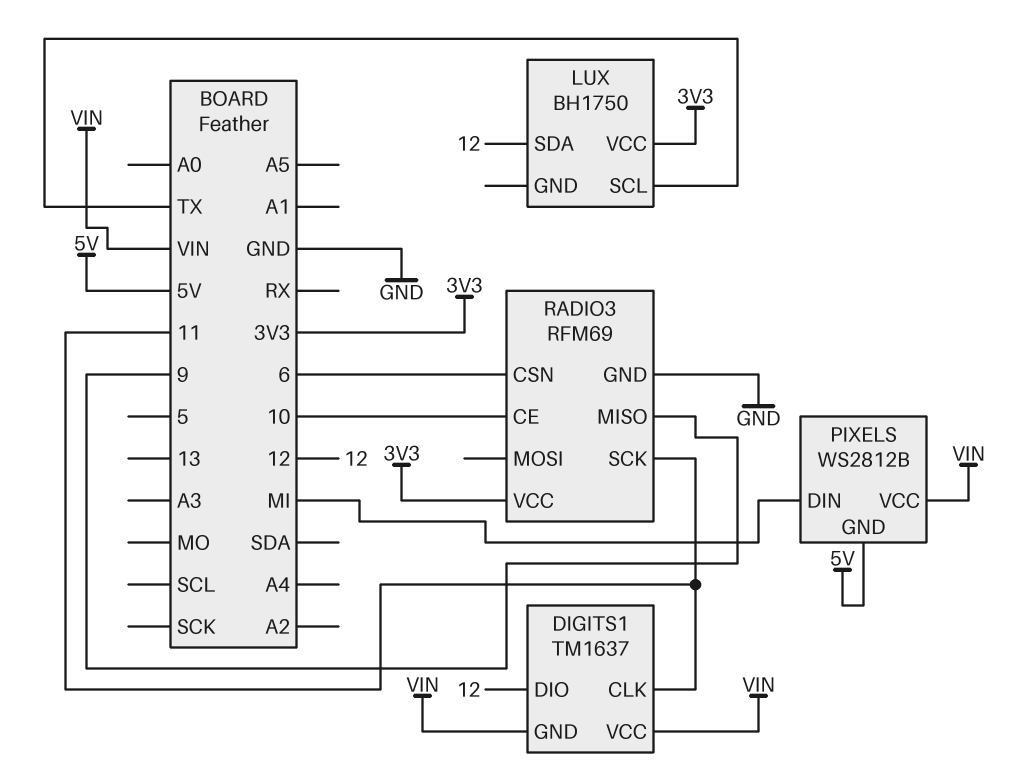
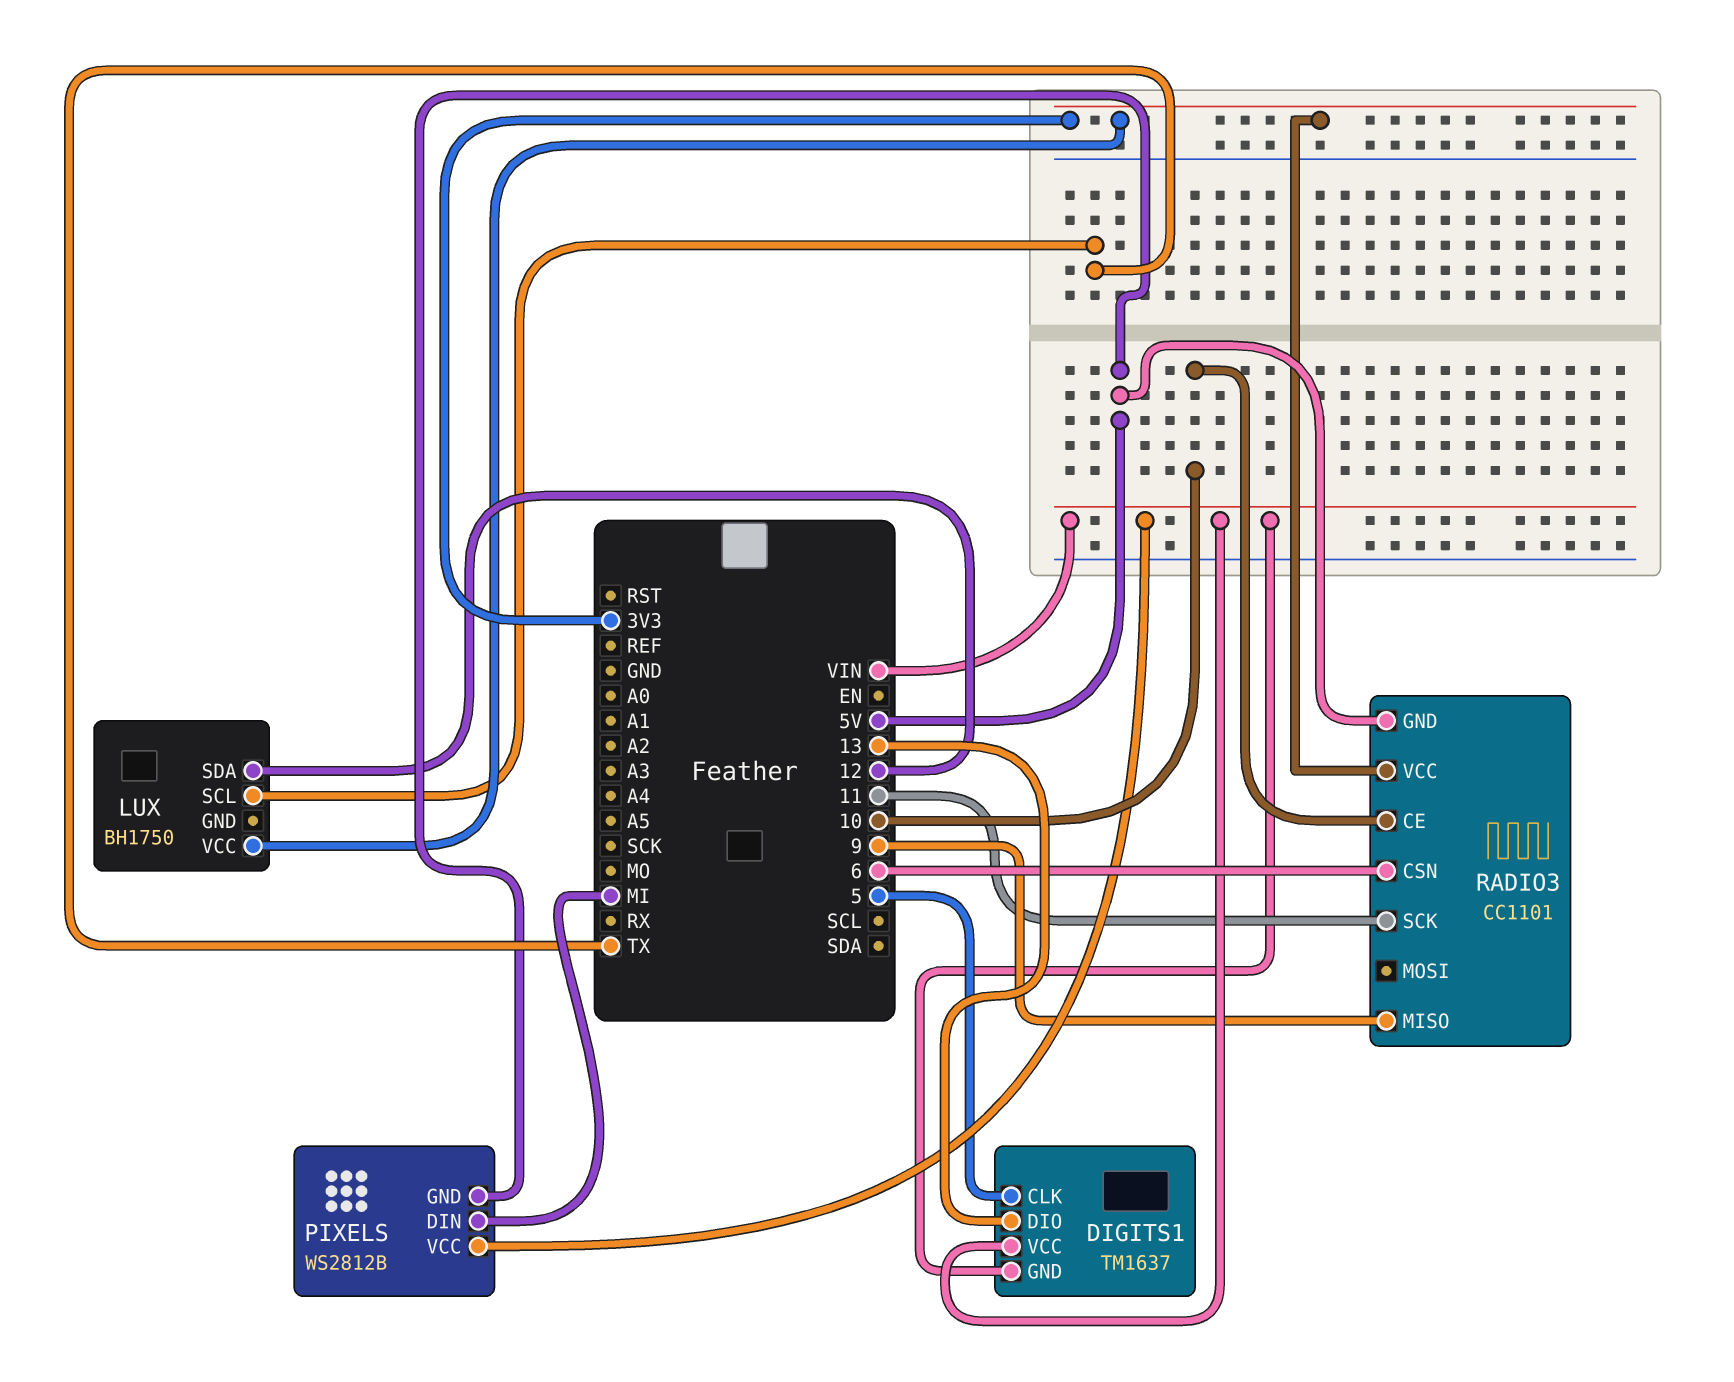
DIGITS1 pin CLK: 11 -> 5
DIGITS1 pin DIO: 12 -> 13
RADIO3: RFM69 -> CC1101
RADIO3 pin GND: GND -> 5V

